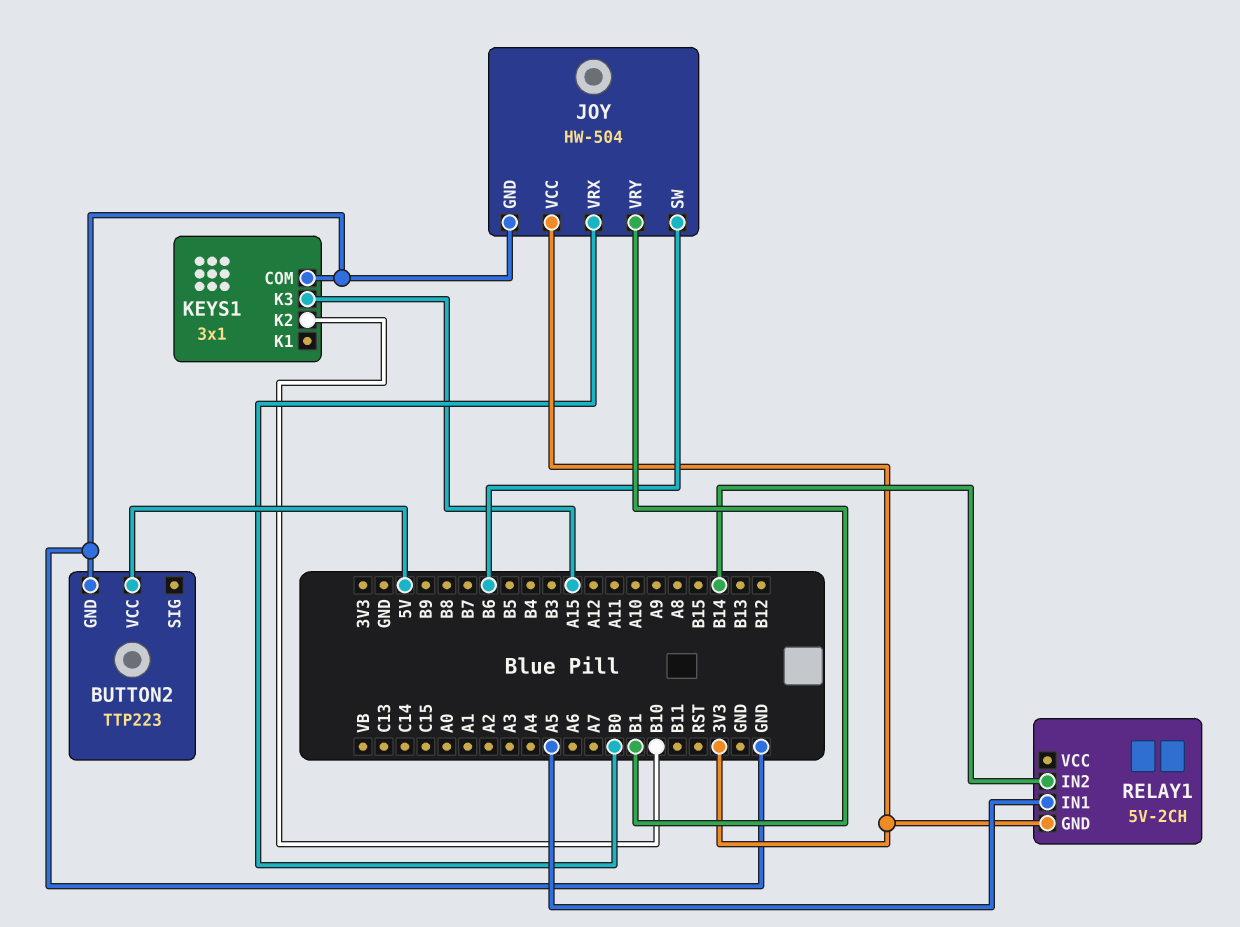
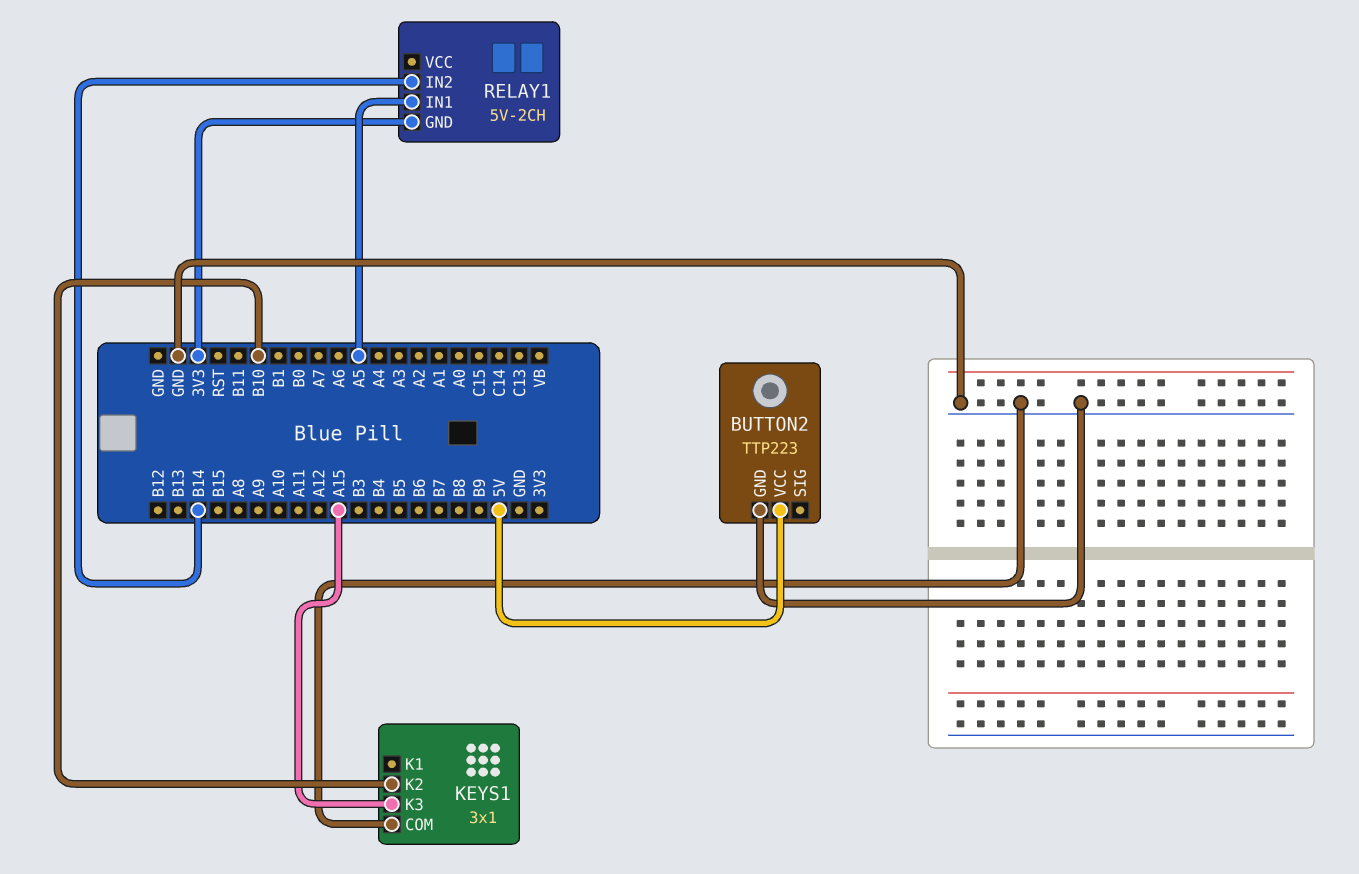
JOY: HW-504 -> none
JOY pin GND: GND -> none
JOY pin SW: B6 -> none
JOY pin VCC: 3V3 -> none
JOY pin VRX: B0 -> none
JOY pin VRY: B1 -> none

